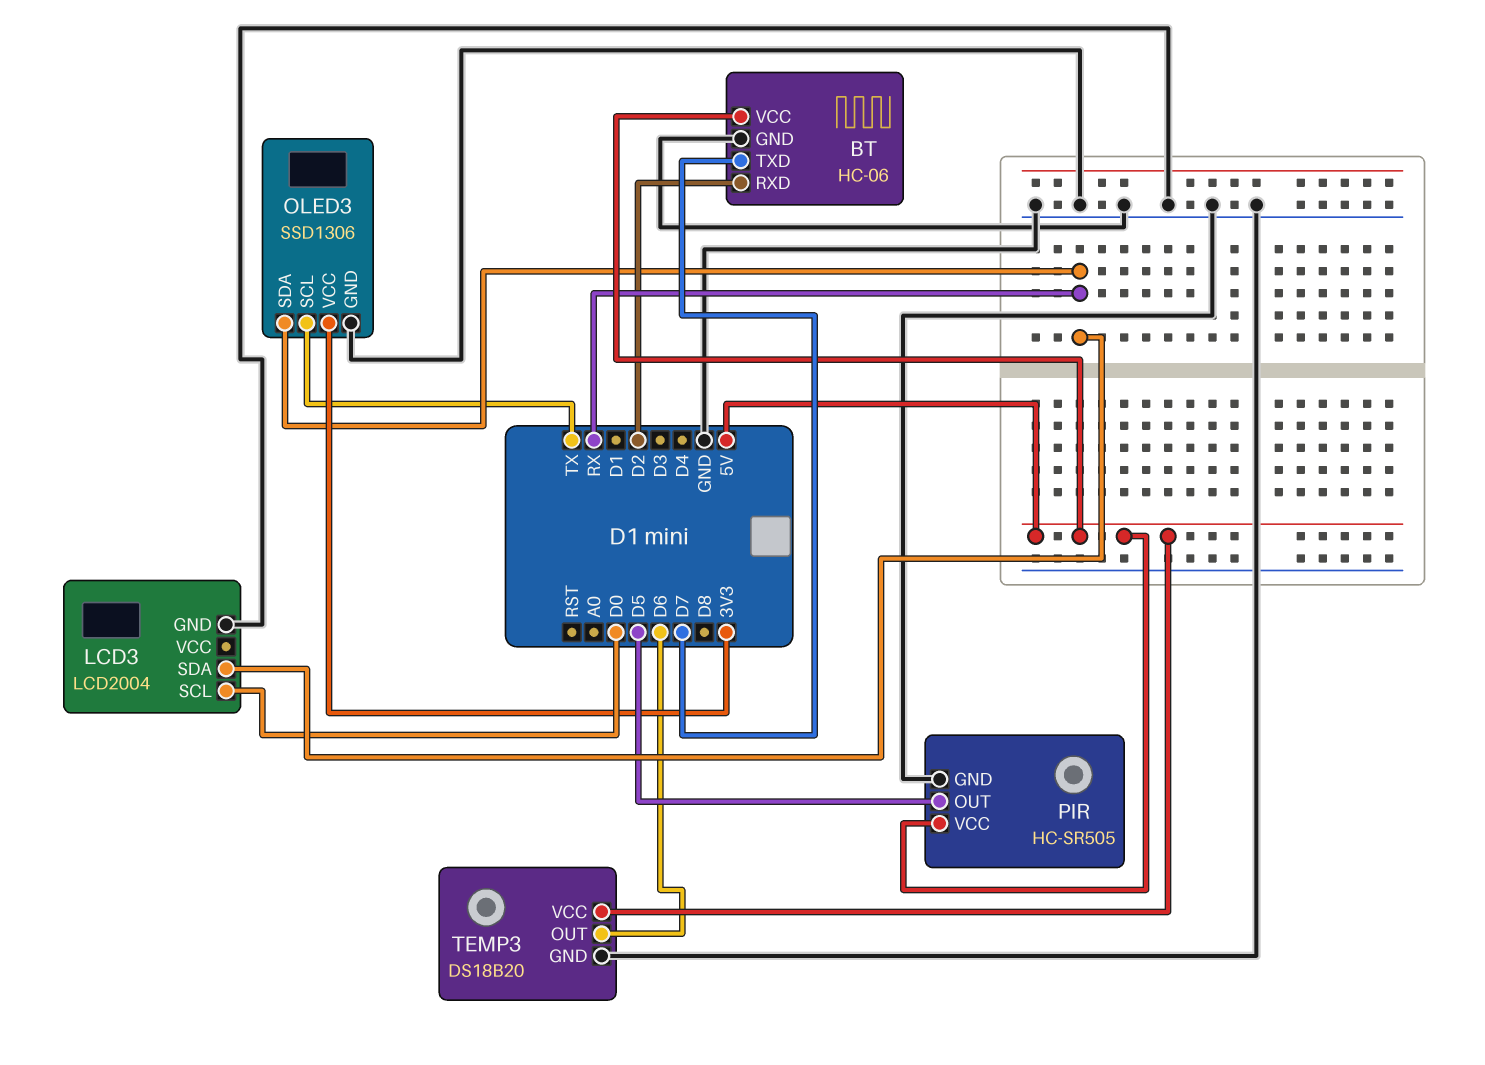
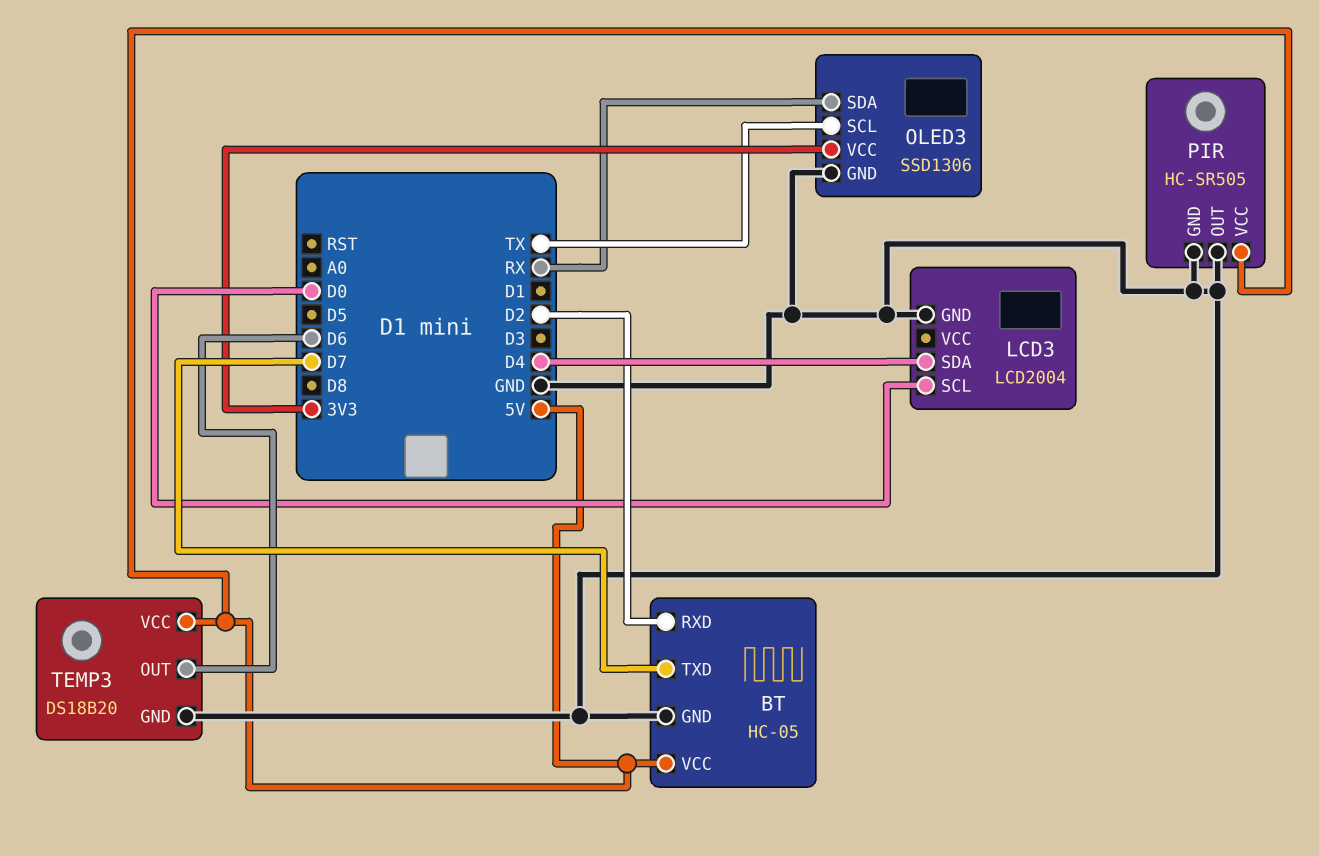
BT: HC-06 -> HC-05
LCD3 pin SDA: RX -> D4
PIR pin OUT: D5 -> GND

